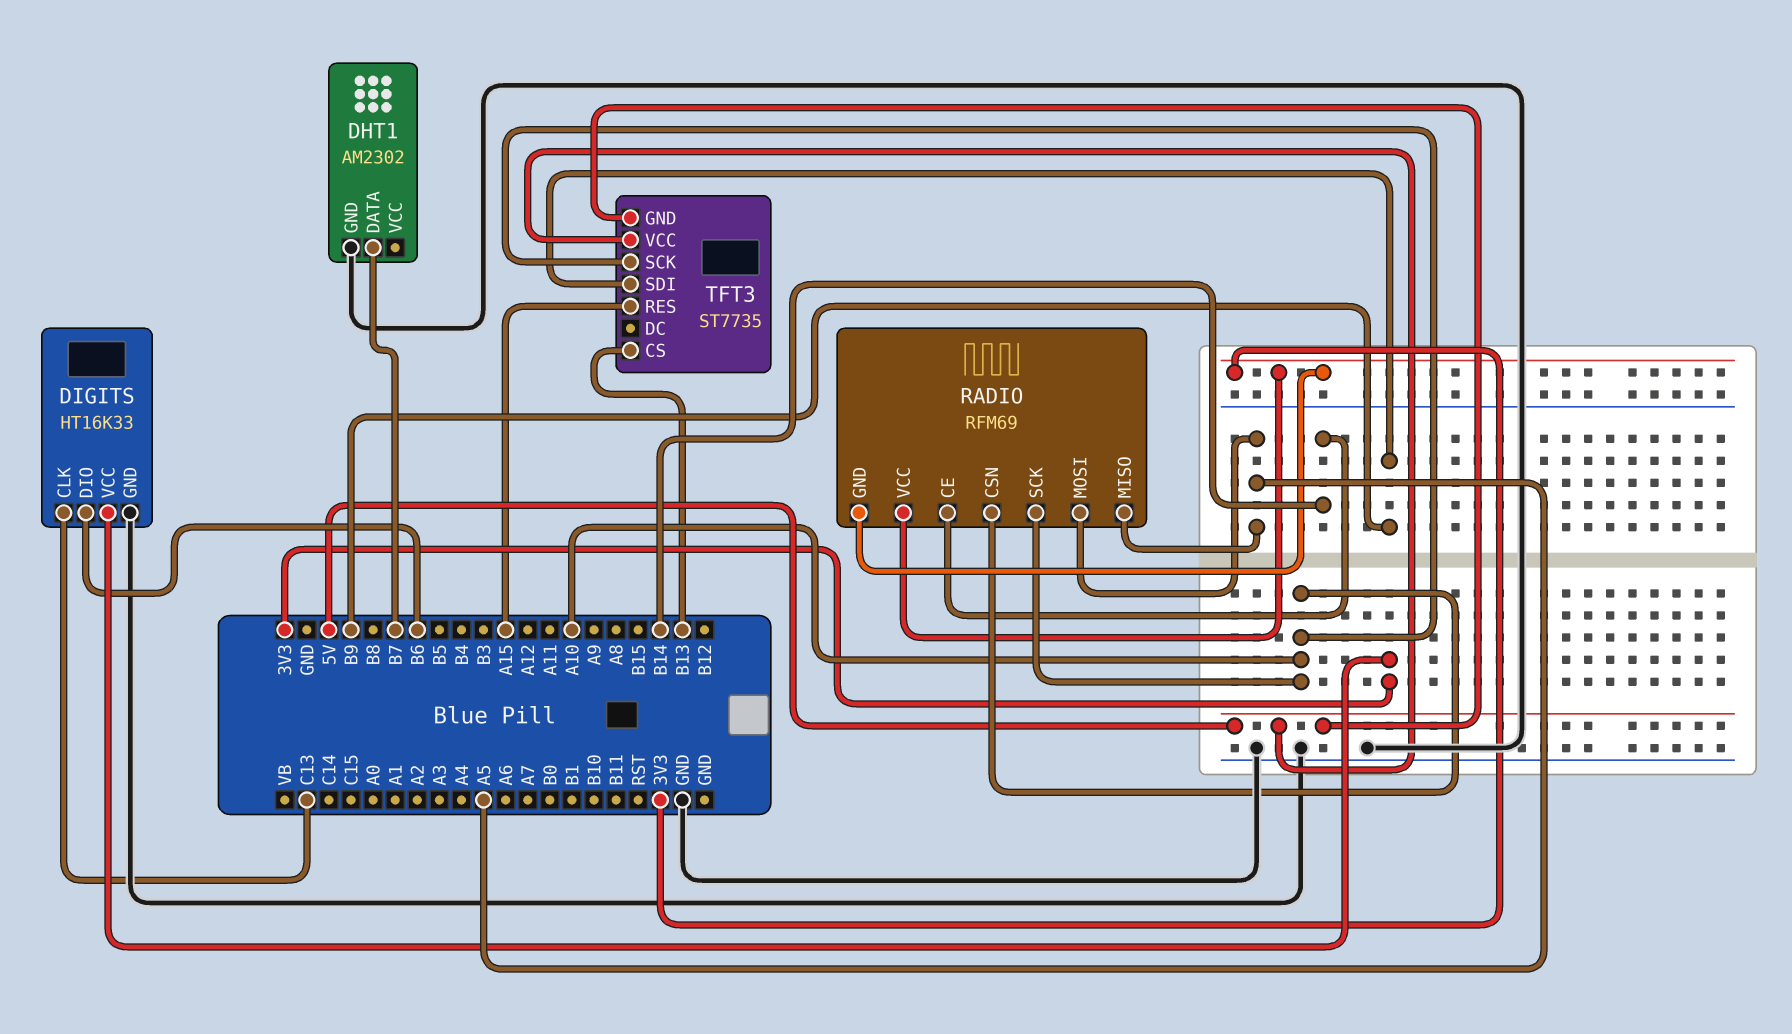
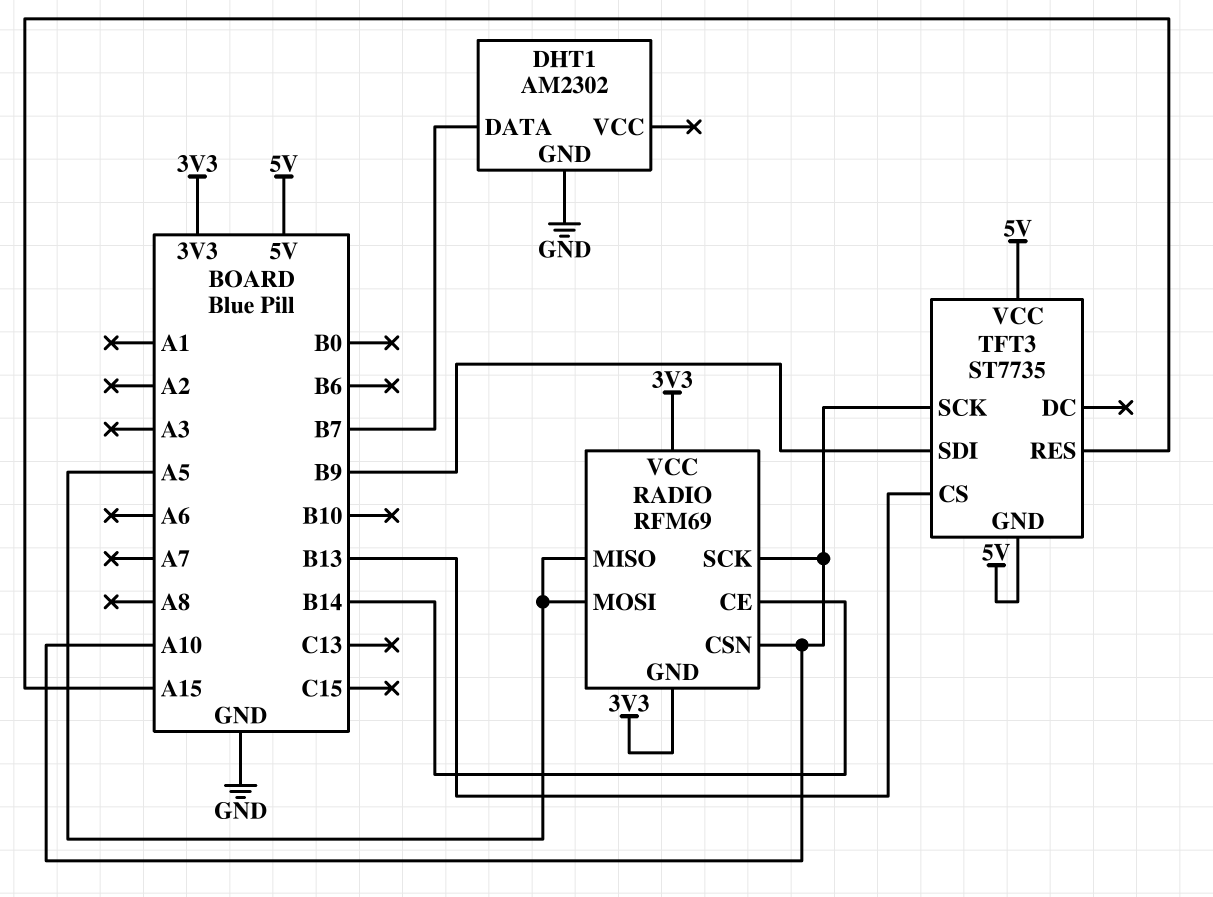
DIGITS: HT16K33 -> none
DIGITS pin CLK: C13 -> none
DIGITS pin DIO: B6 -> none
DIGITS pin GND: GND -> none
DIGITS pin VCC: 3V3 -> none

